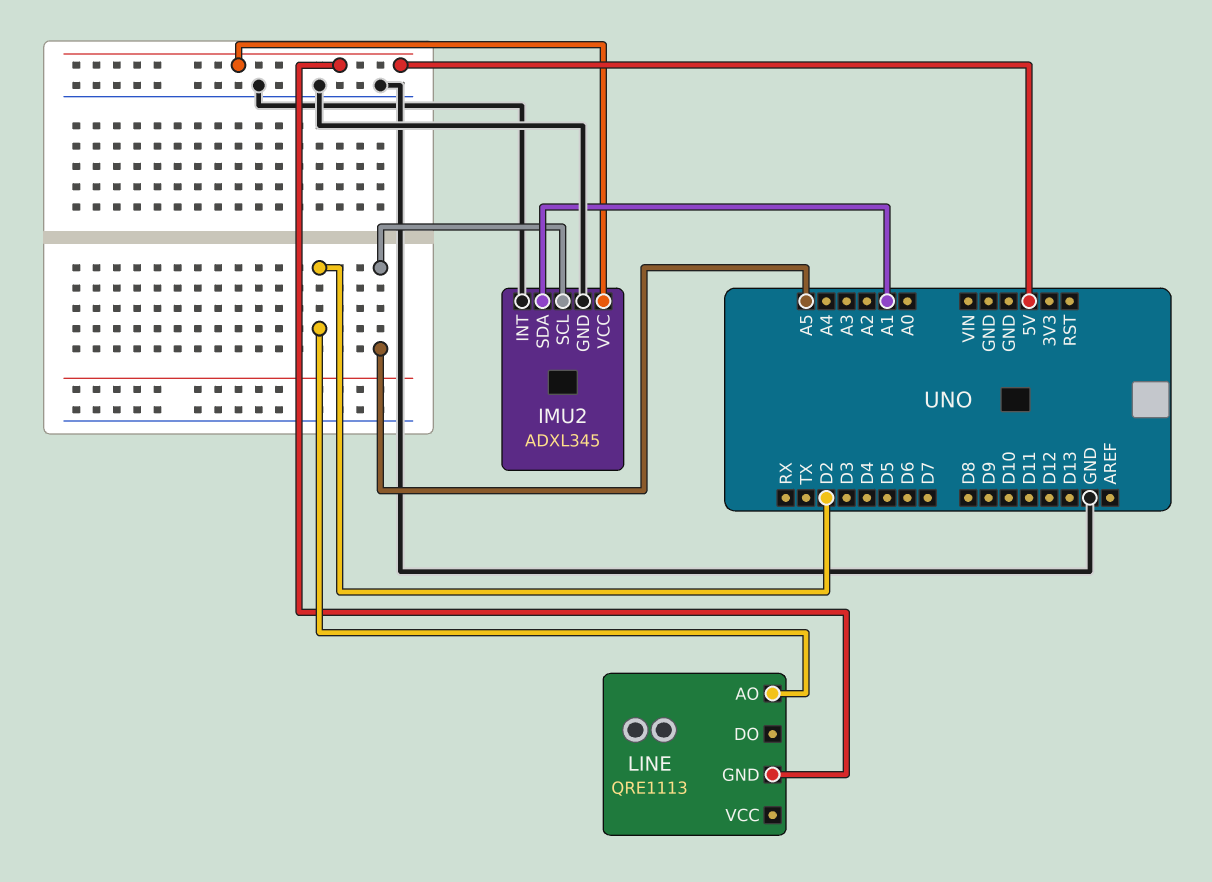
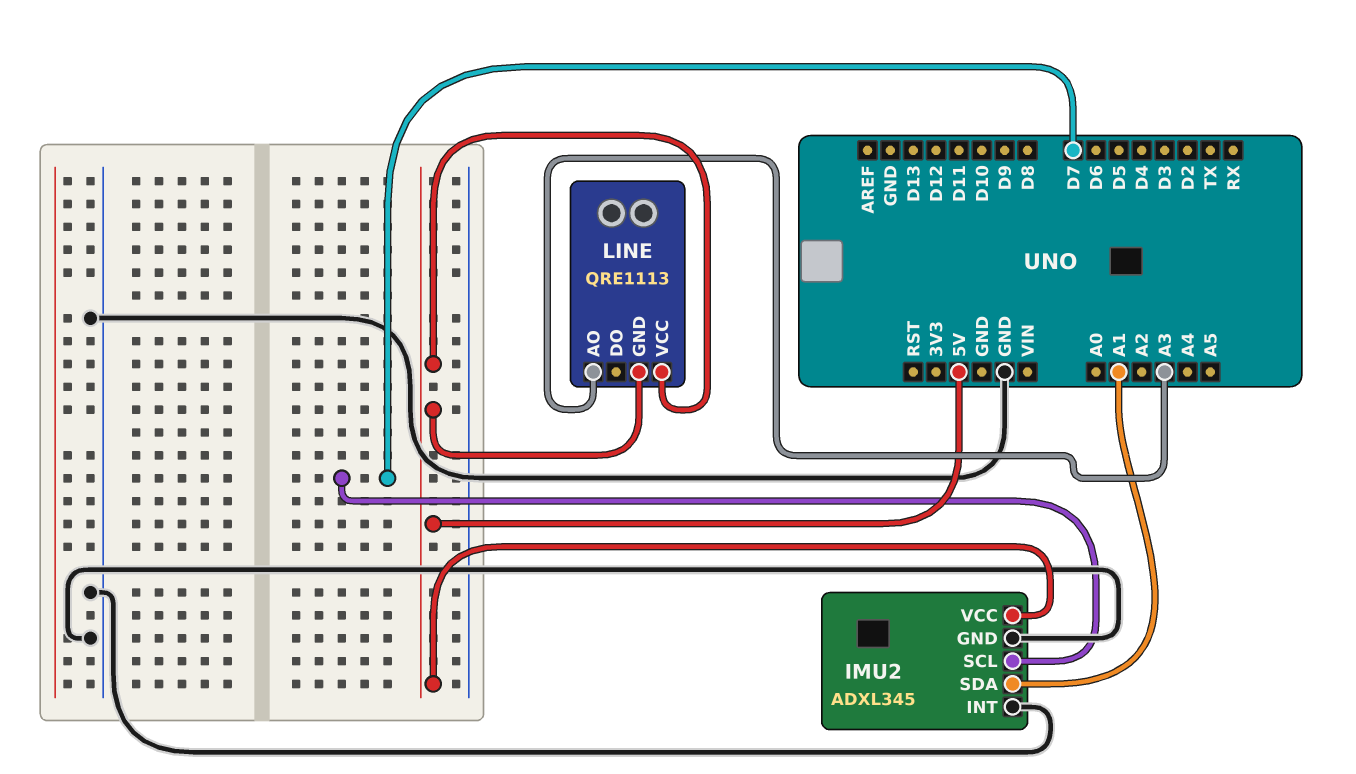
IMU2 pin SCL: A5 -> D7
LINE pin AO: D2 -> A3
LINE pin VCC: none -> 5V

